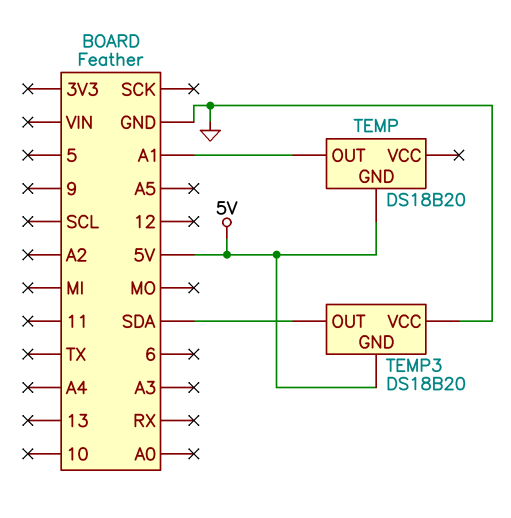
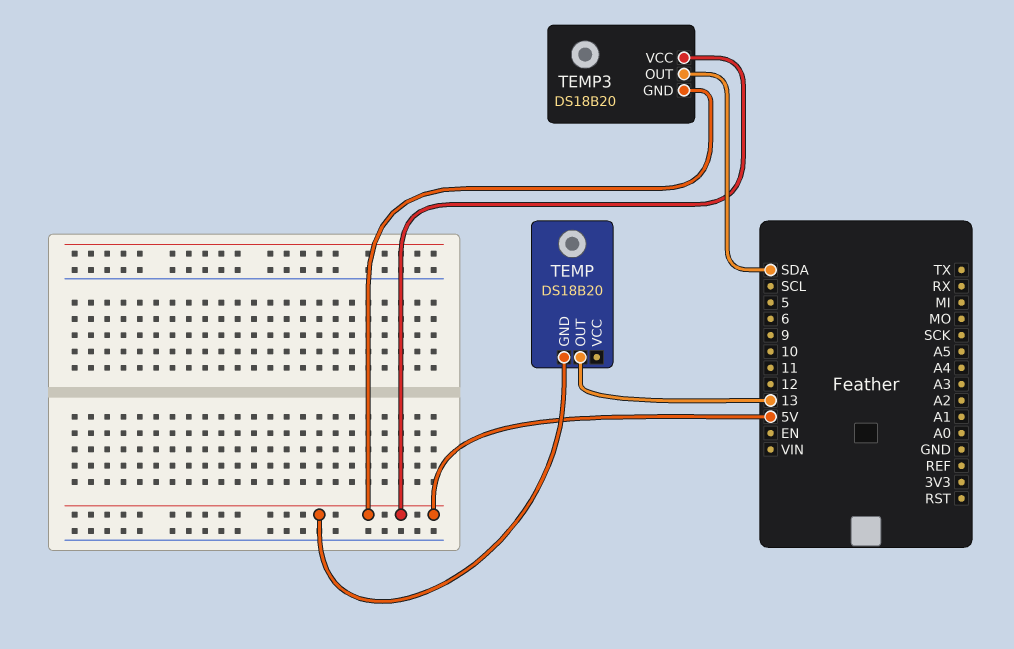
TEMP pin OUT: A1 -> 13
TEMP3 pin VCC: GND -> 5V

